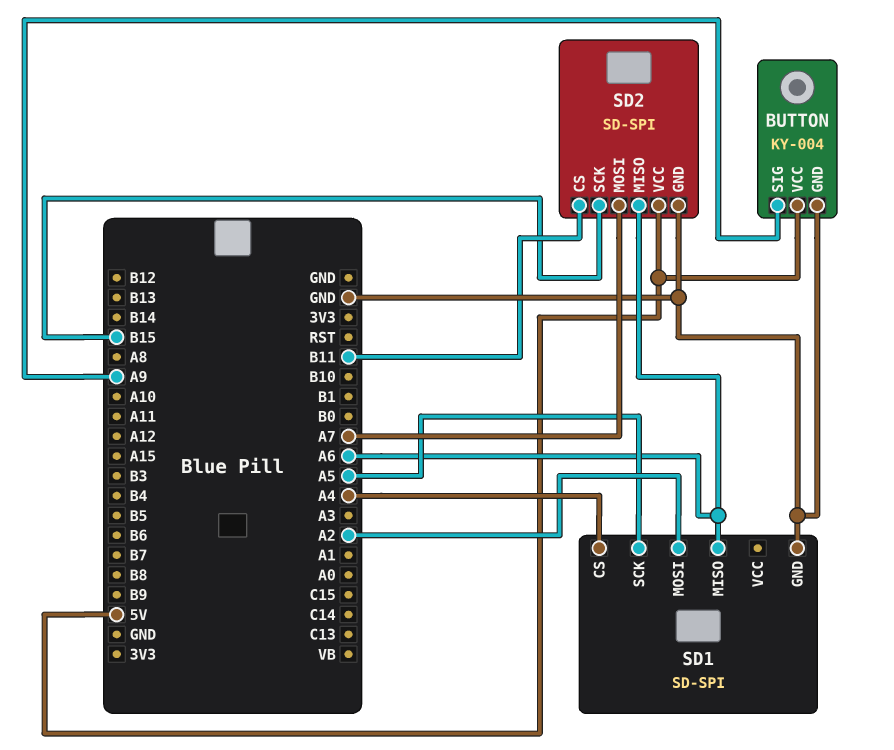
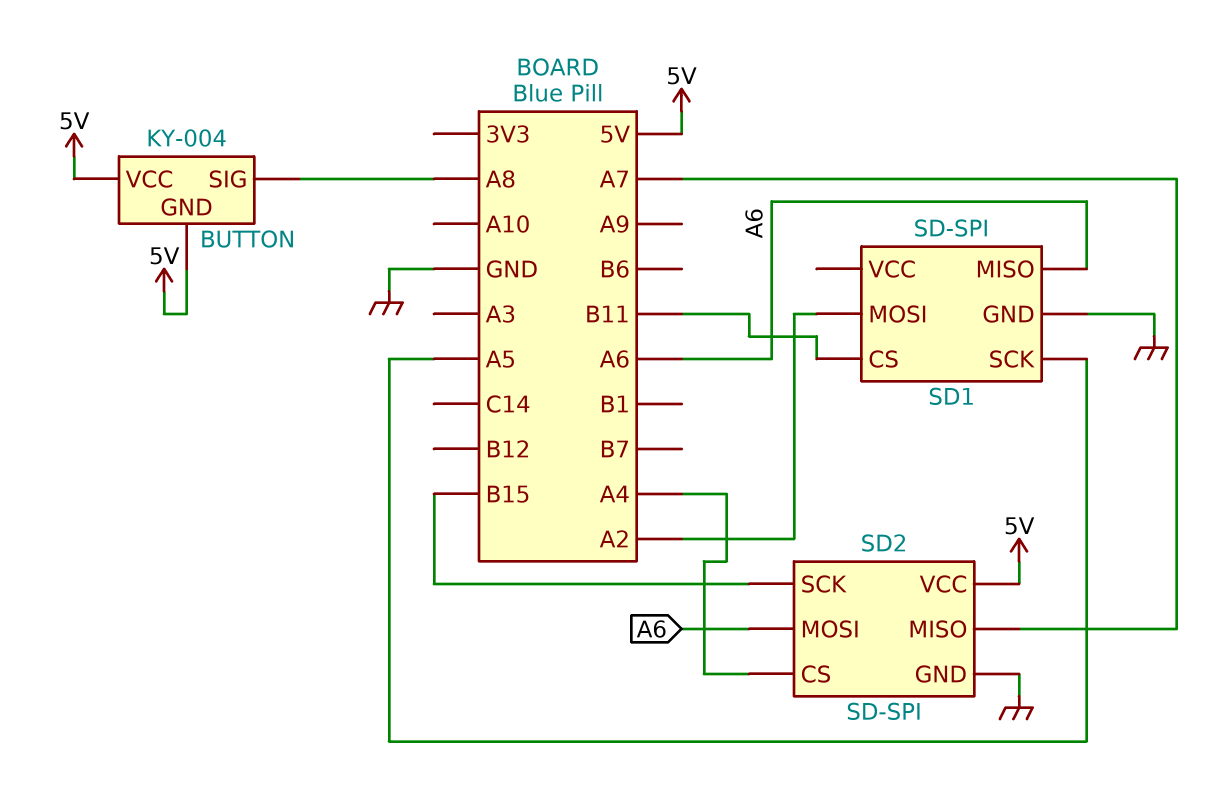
BUTTON pin GND: GND -> 5V
BUTTON pin SIG: A9 -> A8
SD1 pin CS: A4 -> B11
SD2 pin CS: B11 -> A4
SD2 pin MISO: A6 -> A7
SD2 pin MOSI: A7 -> A6

